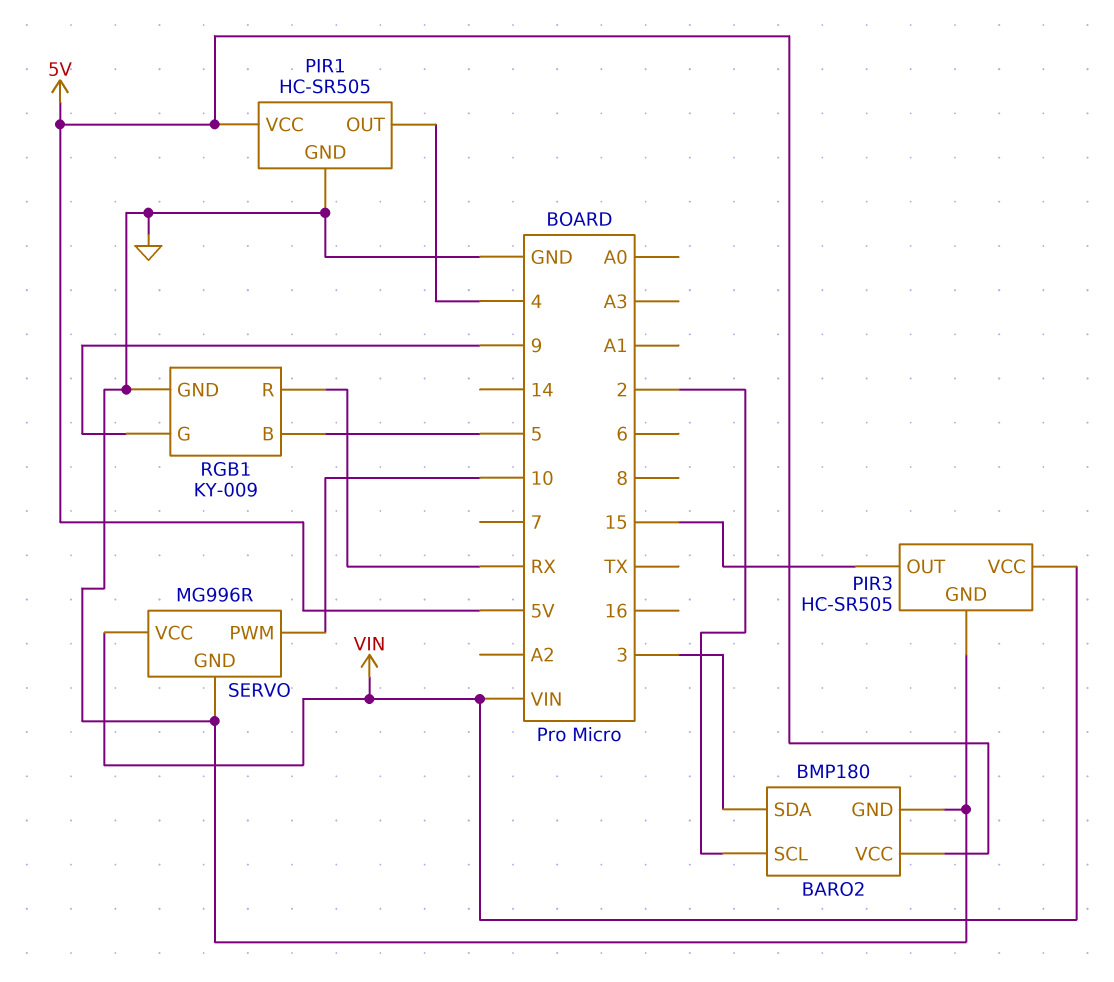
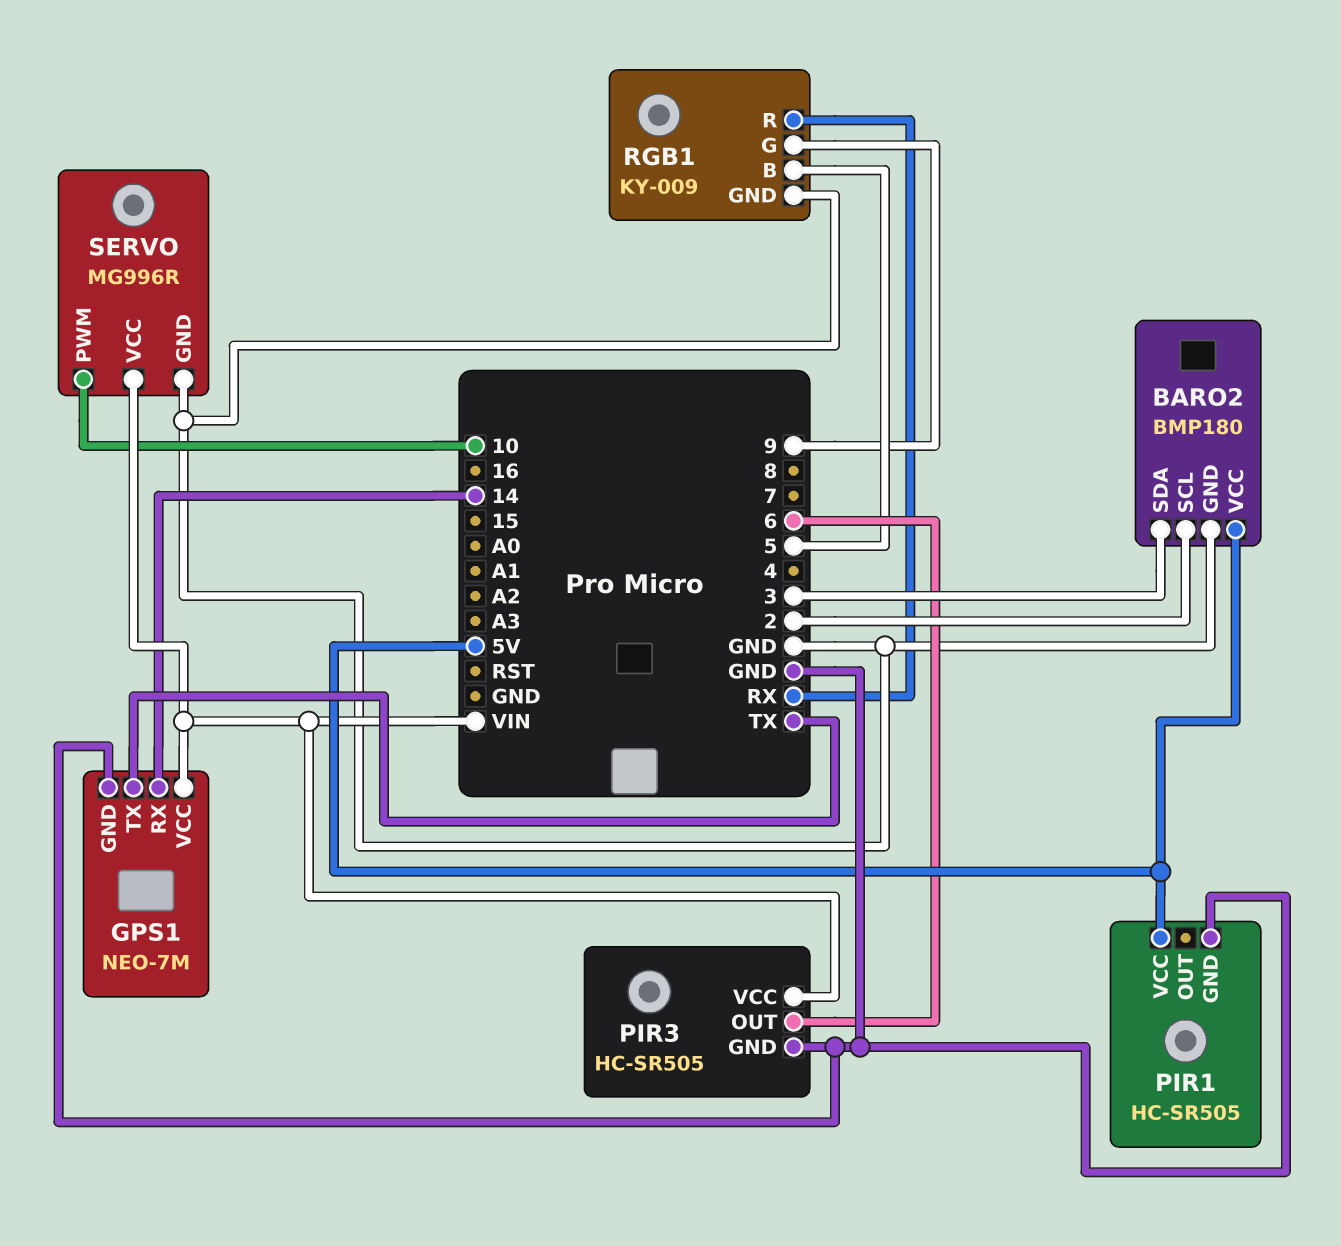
GPS1: none -> NEO-7M
GPS1 pin GND: none -> GND
GPS1 pin RX: none -> 14
GPS1 pin TX: none -> TX
GPS1 pin VCC: none -> VIN
PIR1 pin OUT: 4 -> none
PIR3 pin OUT: 15 -> 6

